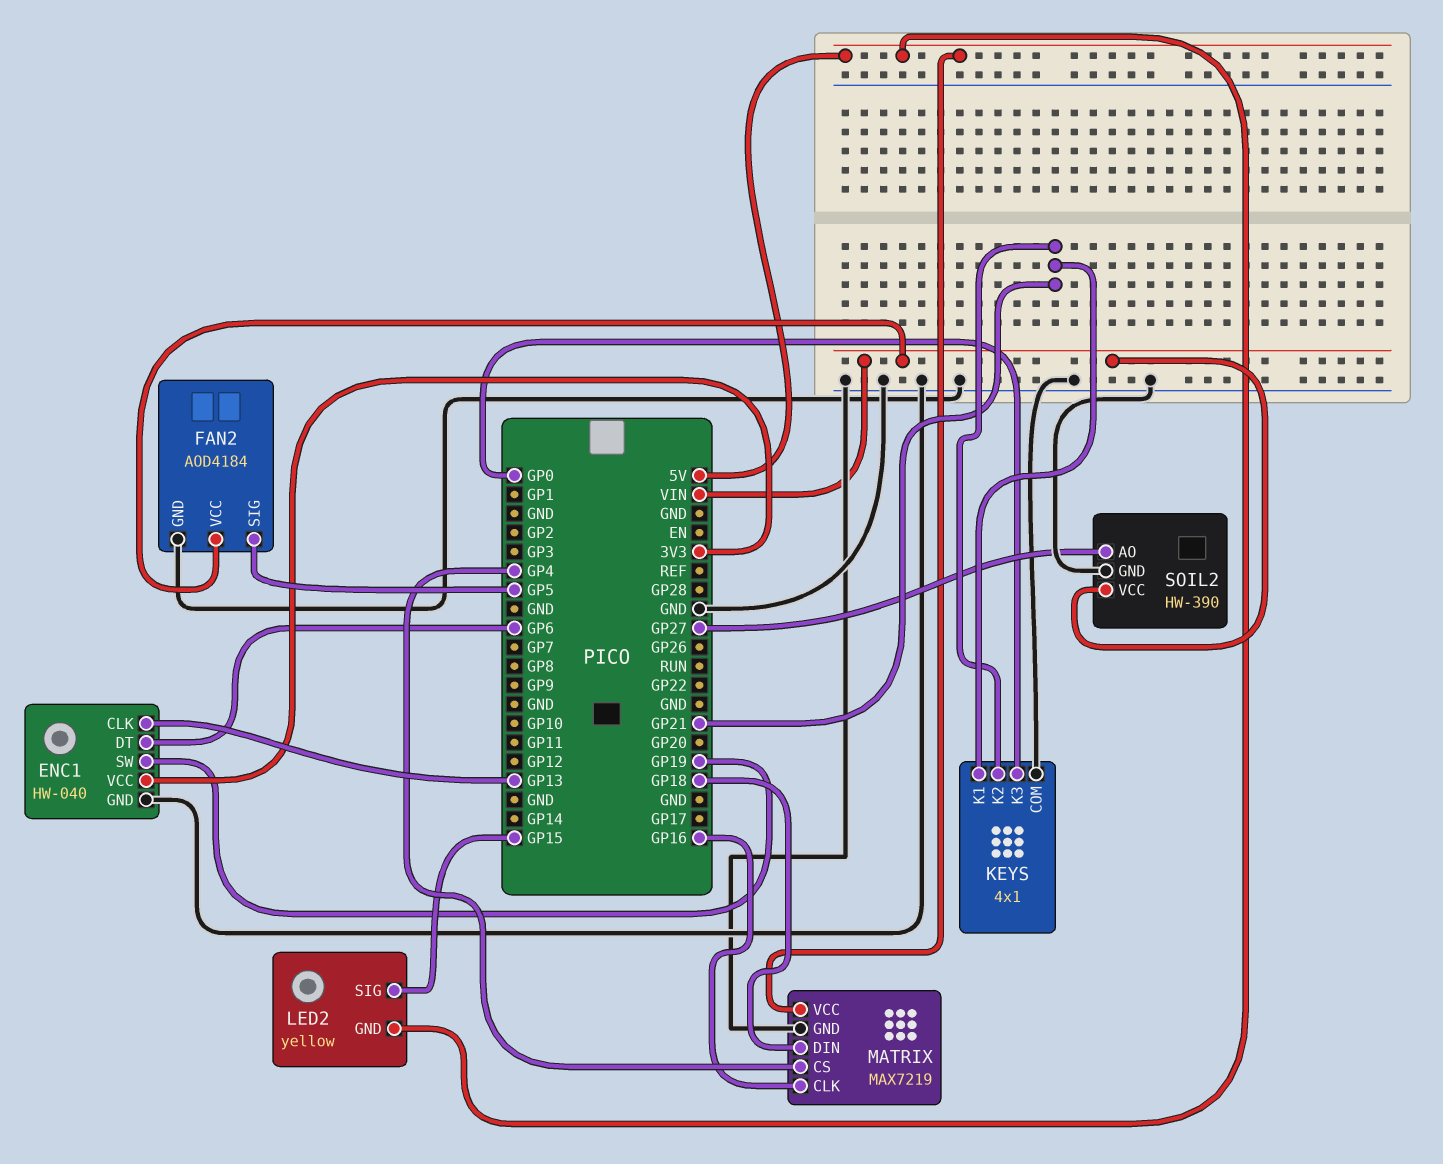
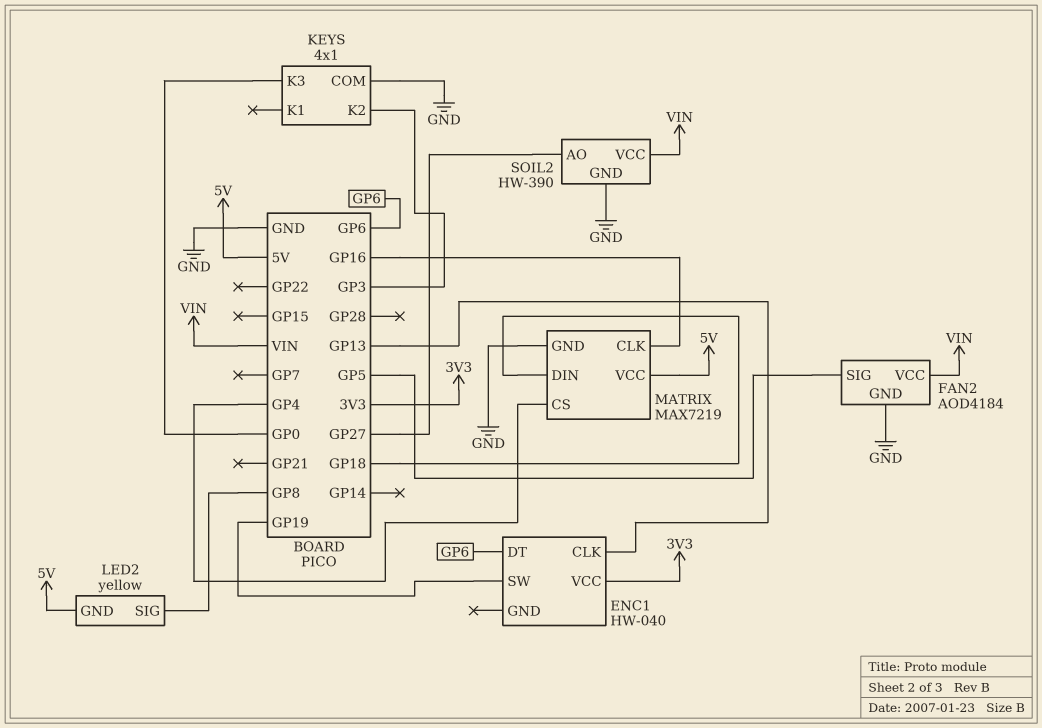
ENC1 pin GND: GND -> none
KEYS pin K1: GP21 -> none
KEYS pin K2: GP21 -> GP3
LED2 pin SIG: GP15 -> GP8

